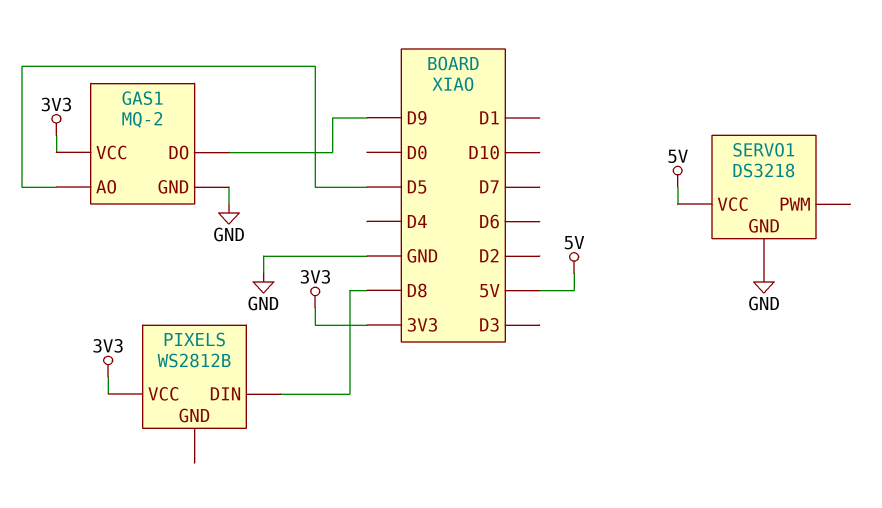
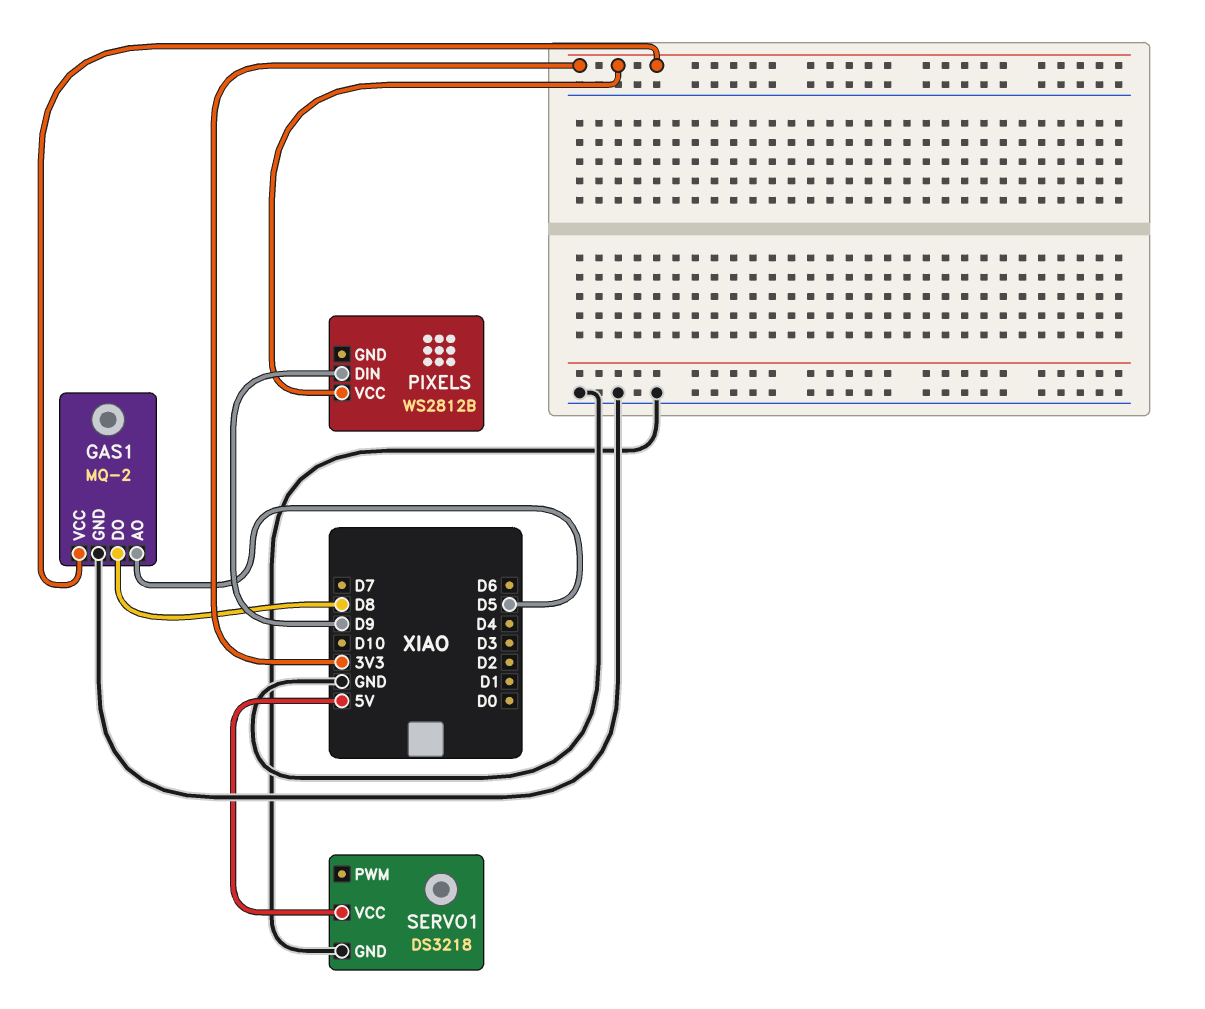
GAS1 pin DO: D9 -> D8
PIXELS pin DIN: D8 -> D9

